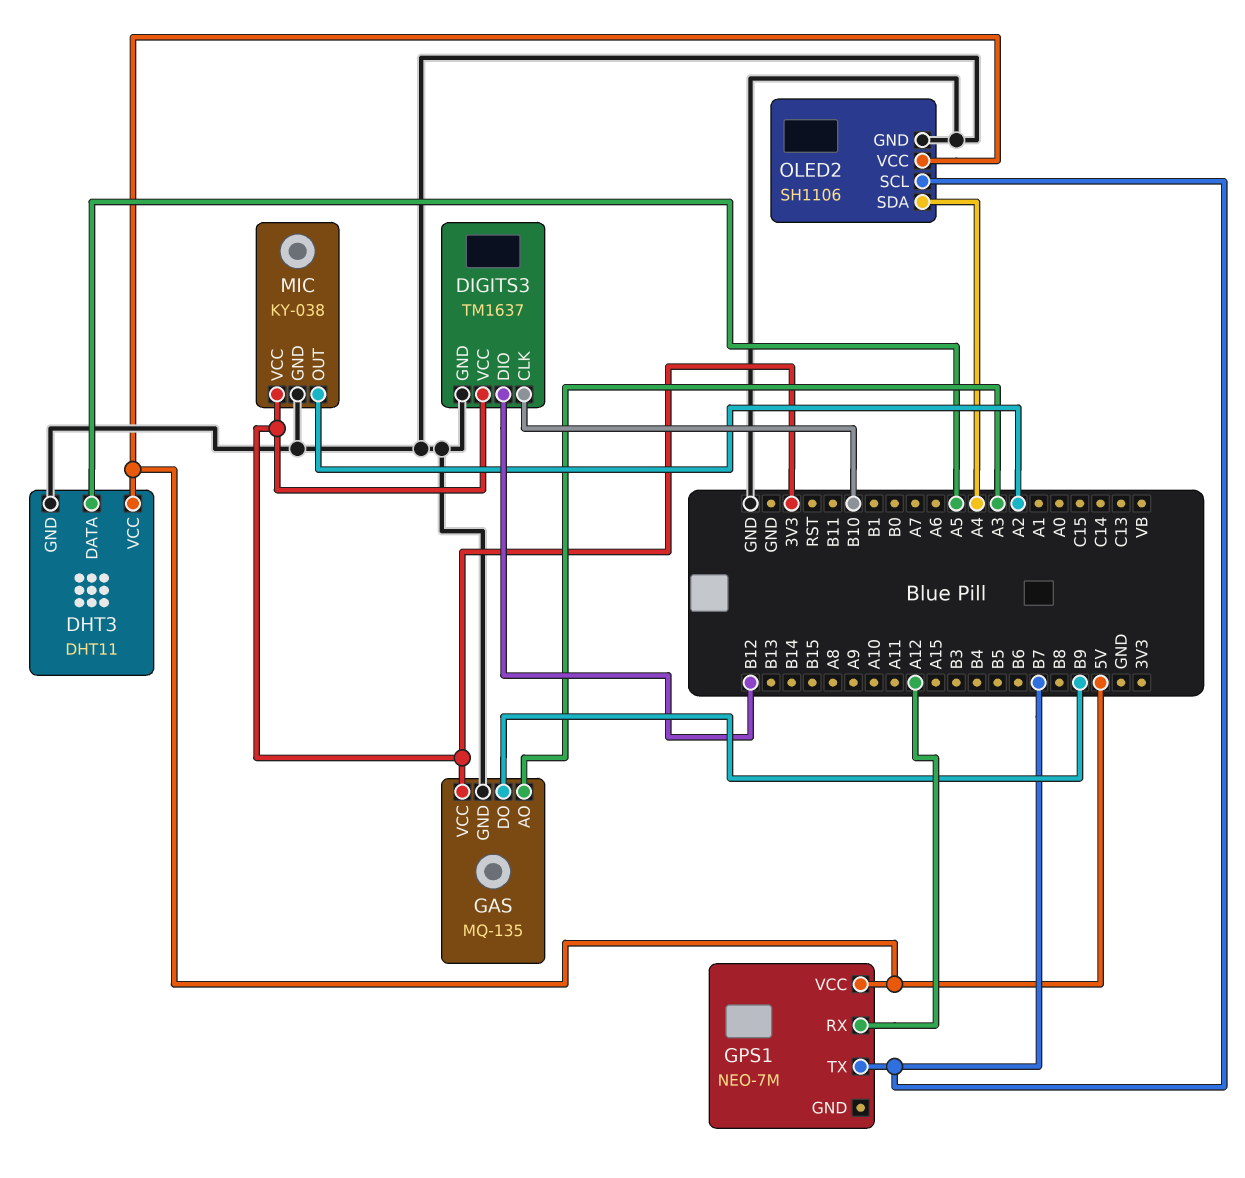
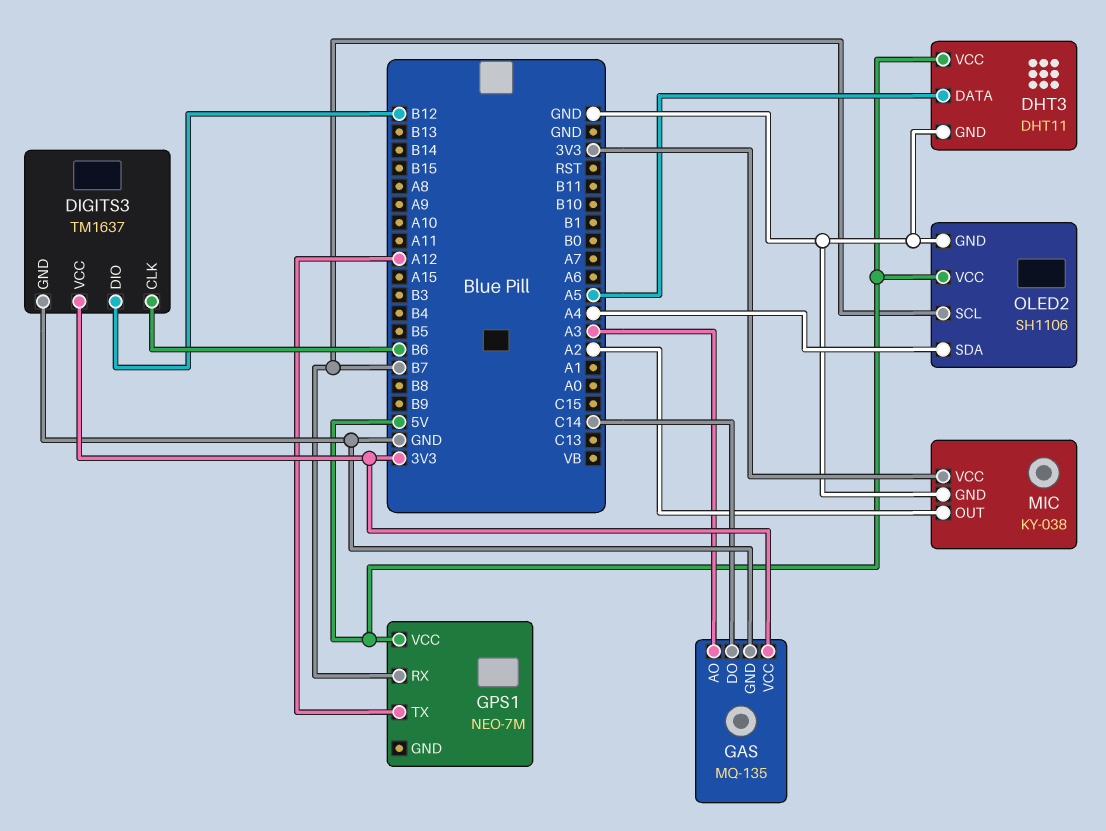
DIGITS3 pin CLK: B10 -> B6
GAS pin DO: B9 -> C14
GPS1 pin RX: A12 -> B7
GPS1 pin TX: B7 -> A12

